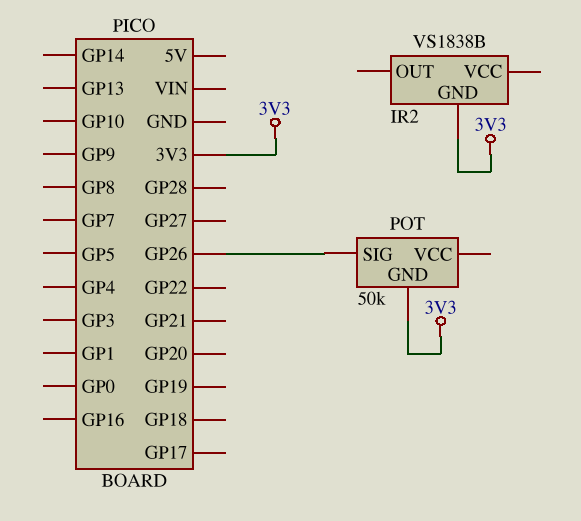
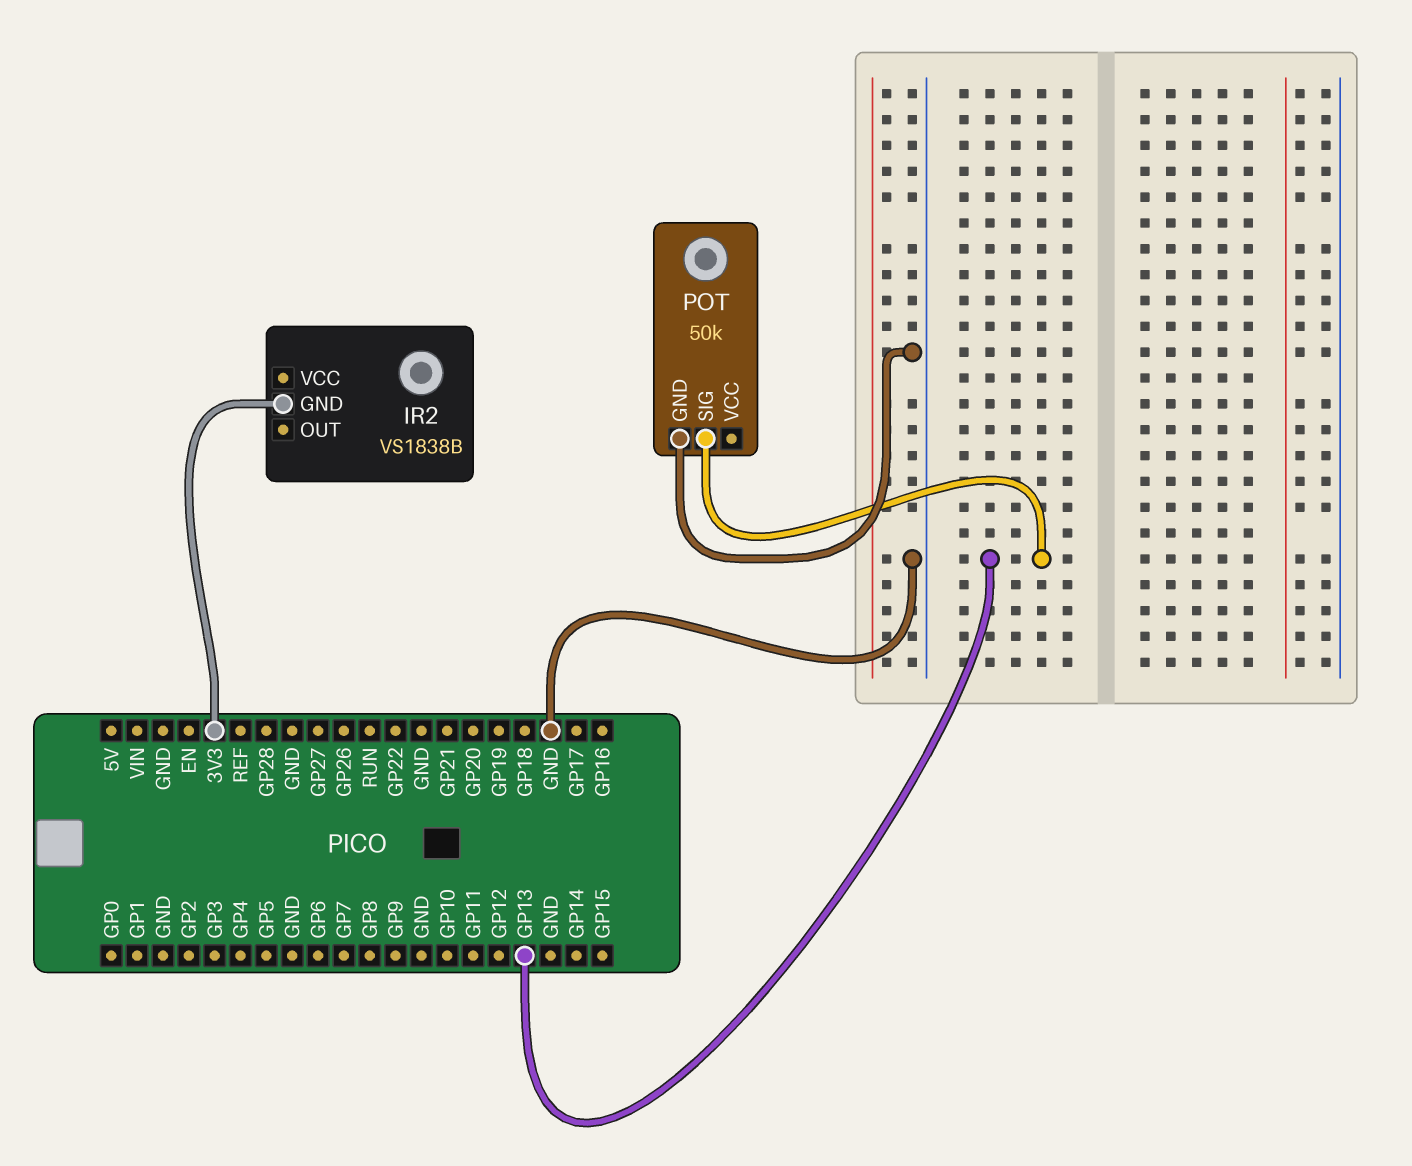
POT pin GND: 3V3 -> GND
POT pin SIG: GP26 -> GP13

